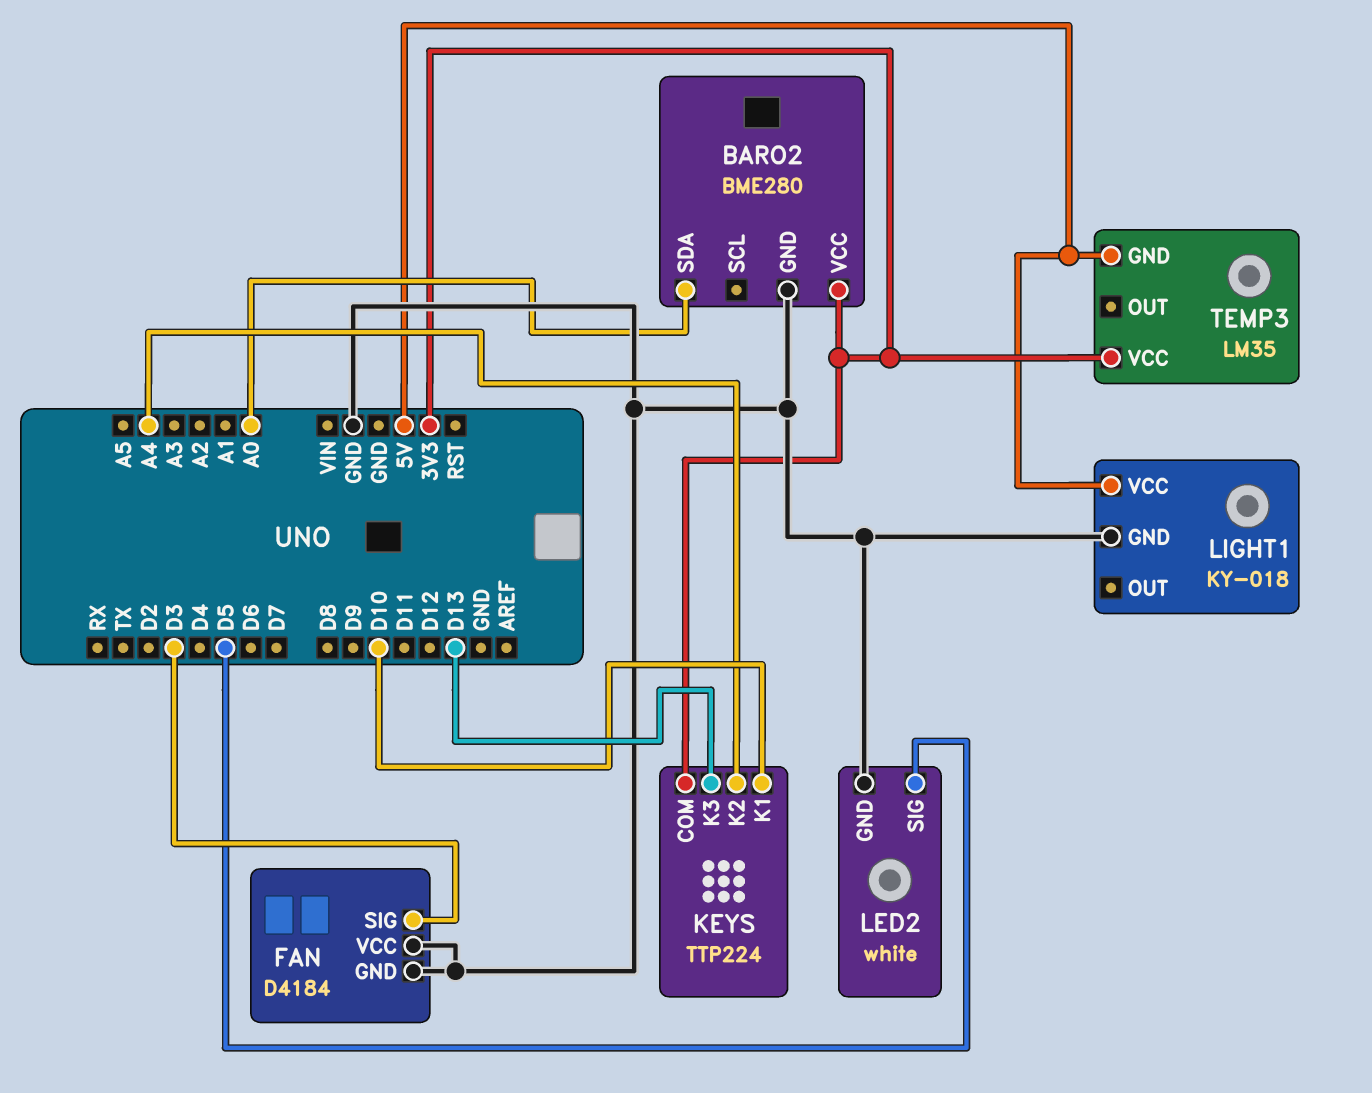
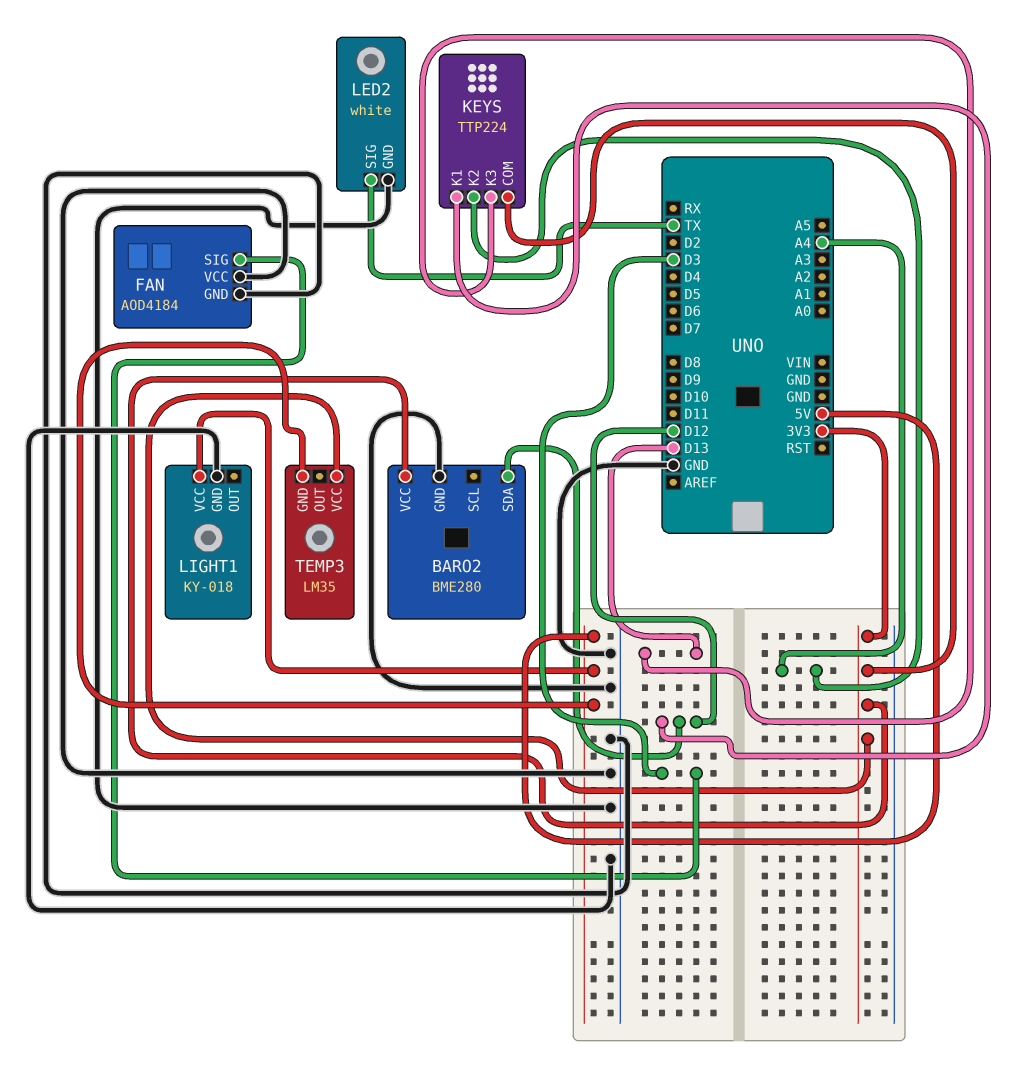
BARO2 pin SDA: A0 -> D12
FAN: D4184 -> AOD4184
KEYS pin K1: D10 -> D12
LED2 pin SIG: D5 -> TX

